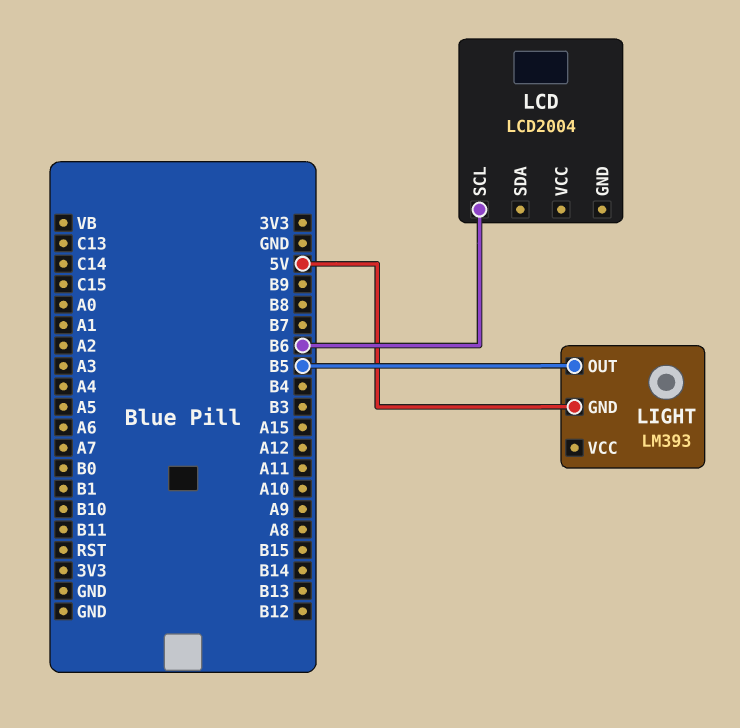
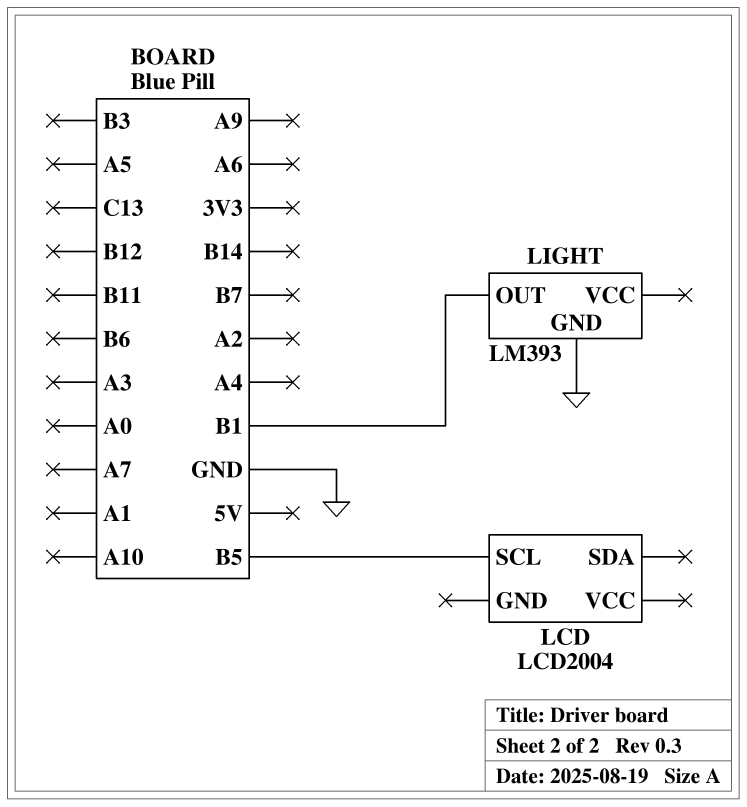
LCD pin SCL: B6 -> B5
LIGHT pin GND: 5V -> GND
LIGHT pin OUT: B5 -> B1

